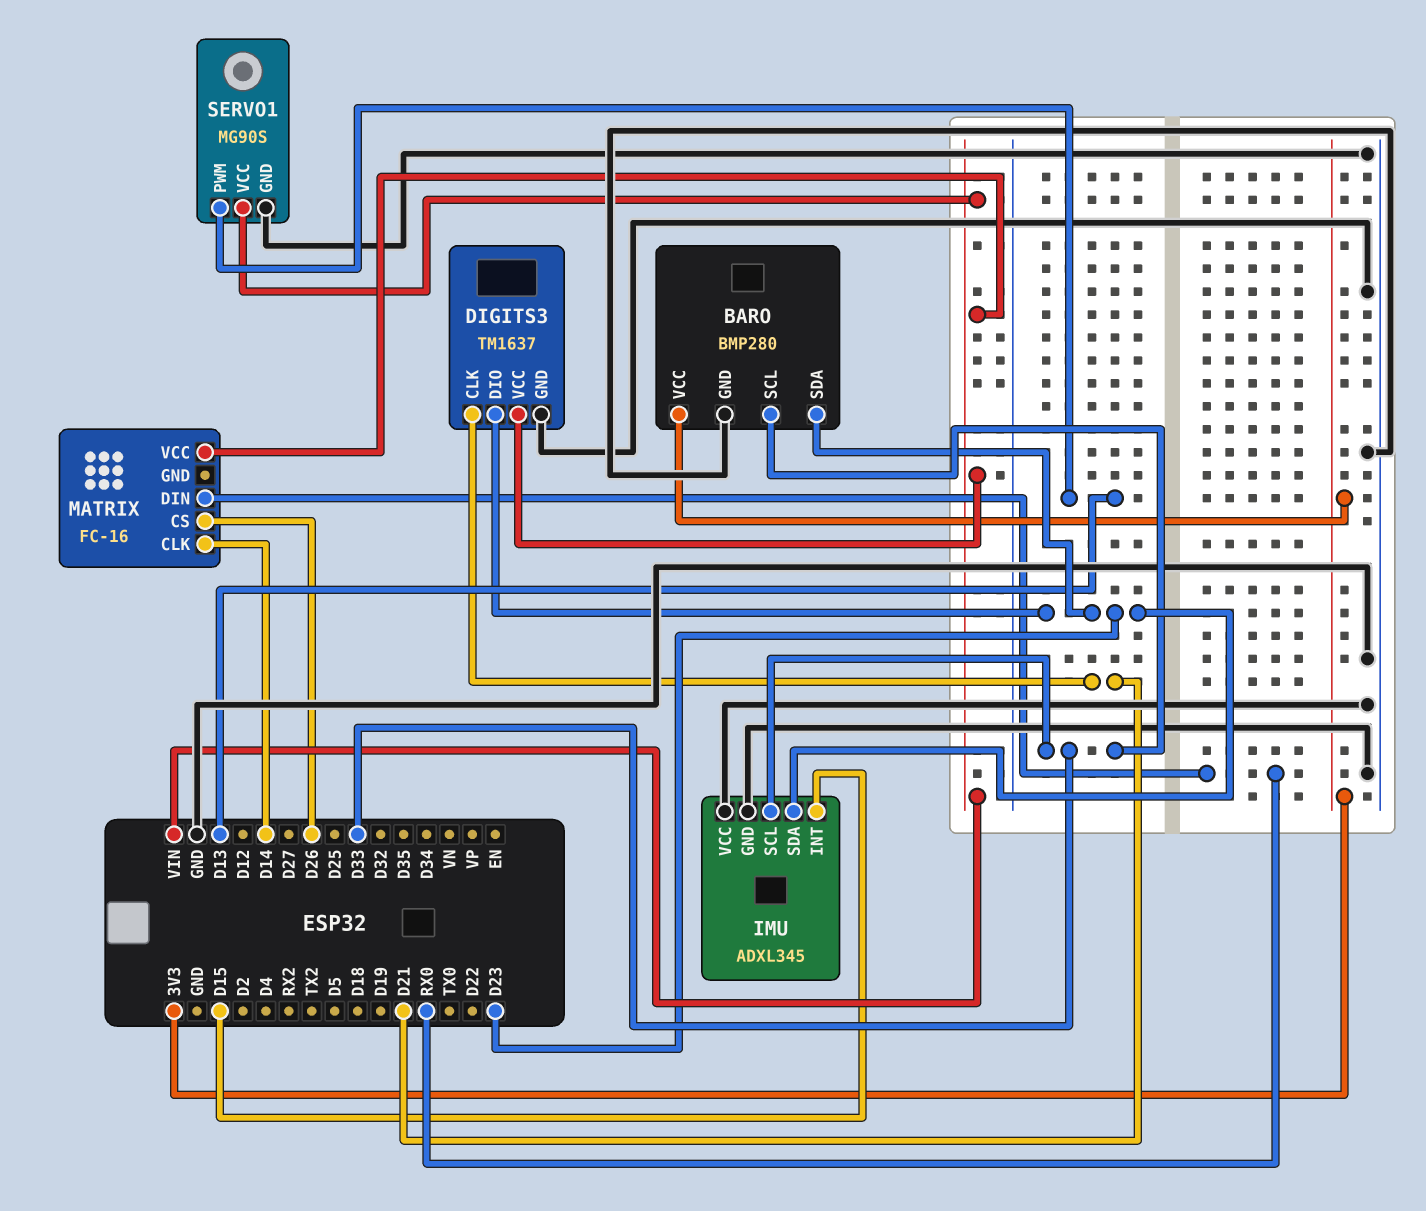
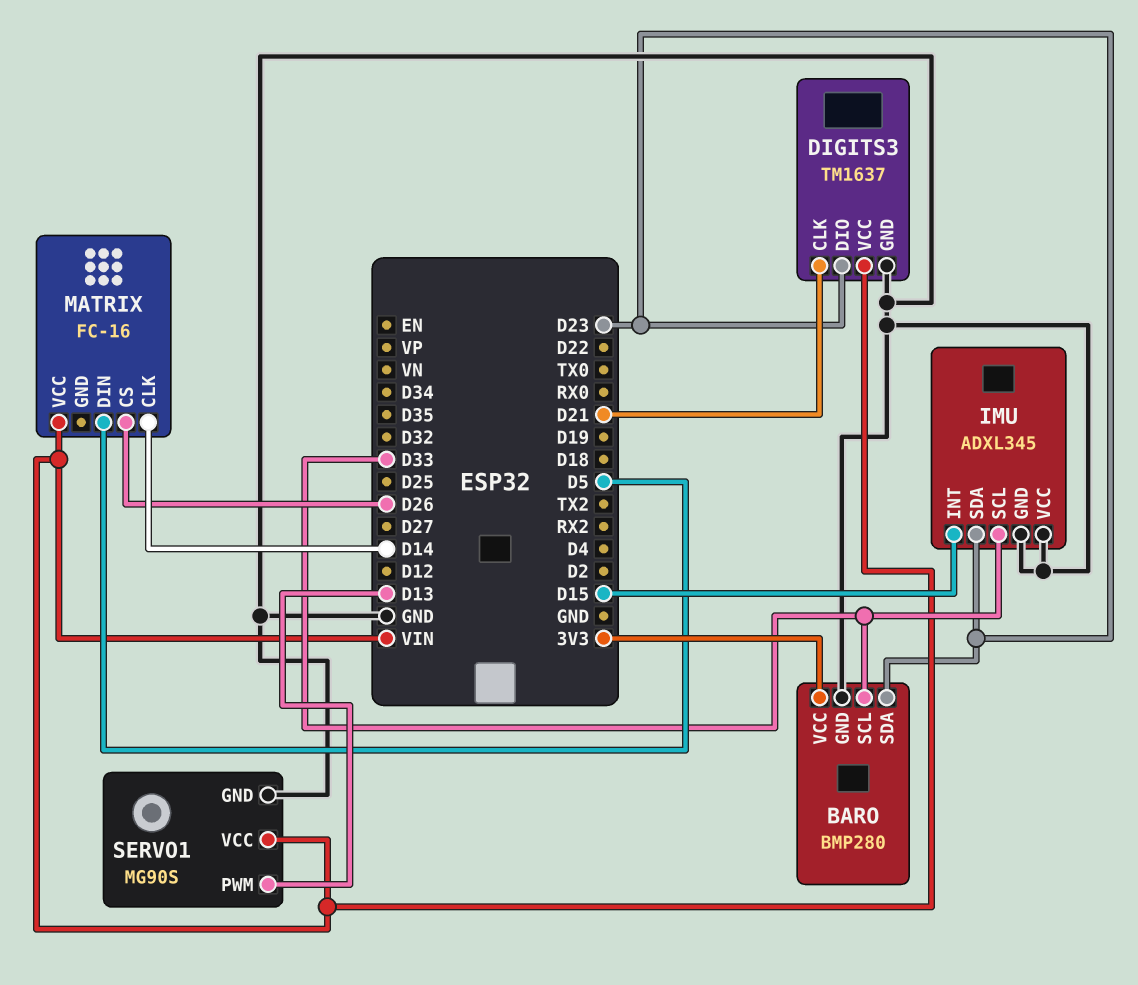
MATRIX pin DIN: RX0 -> D5

